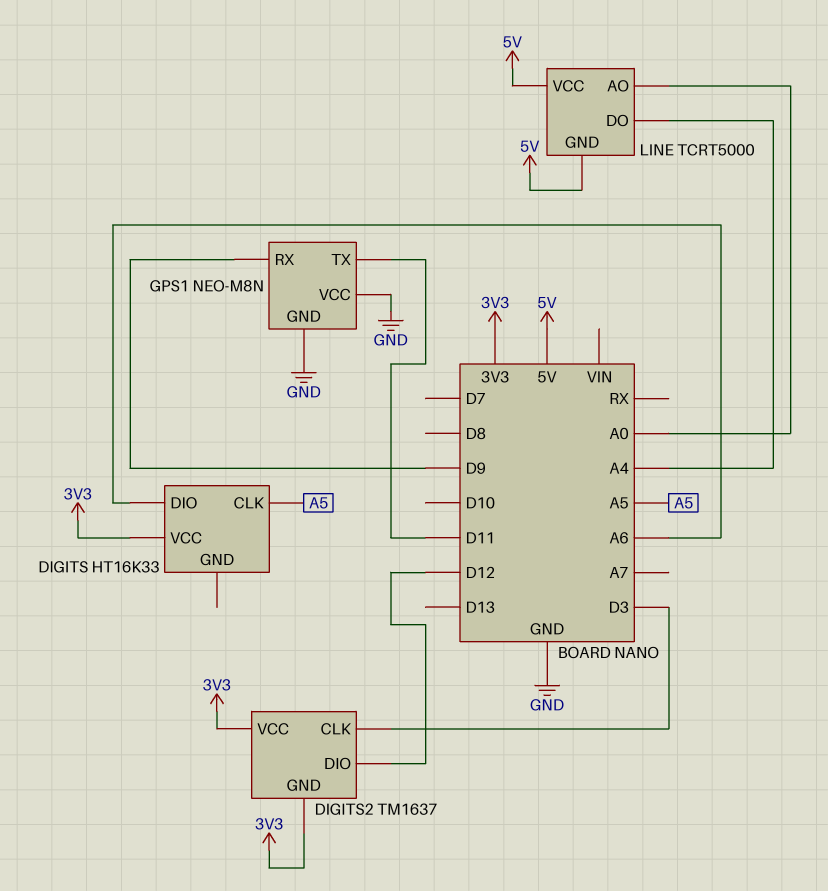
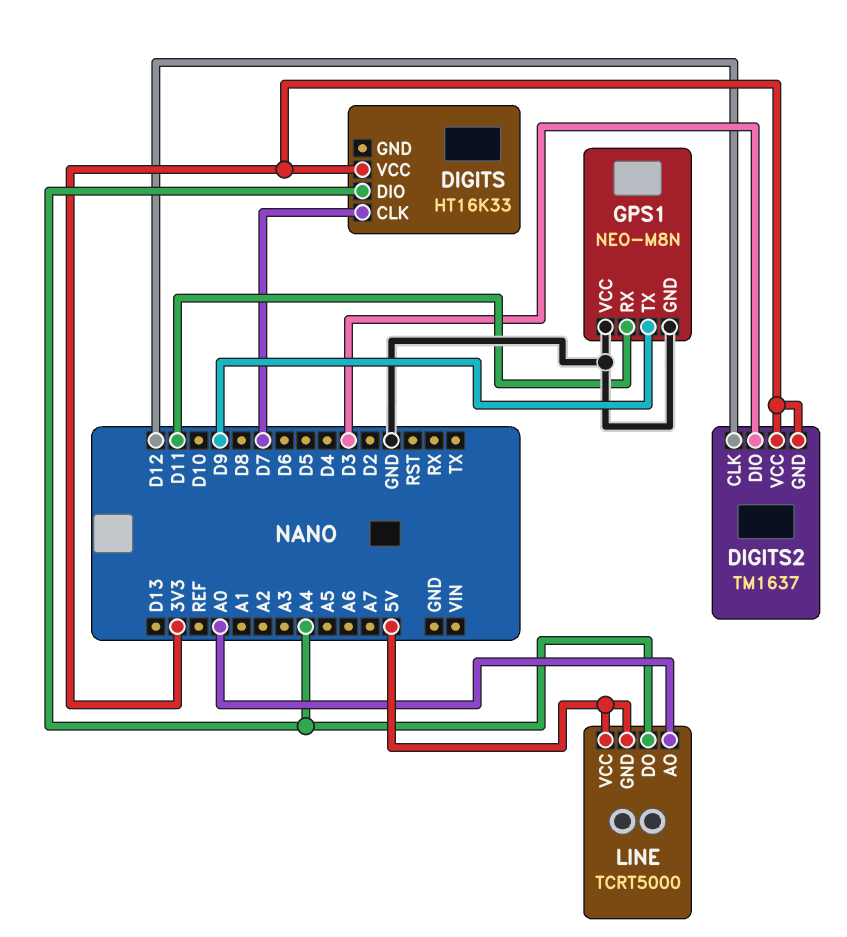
DIGITS pin CLK: A5 -> D7
DIGITS pin DIO: A6 -> A4
DIGITS2 pin CLK: D3 -> D12
DIGITS2 pin DIO: D12 -> D3
GPS1 pin RX: D9 -> D11
GPS1 pin TX: D11 -> D9

